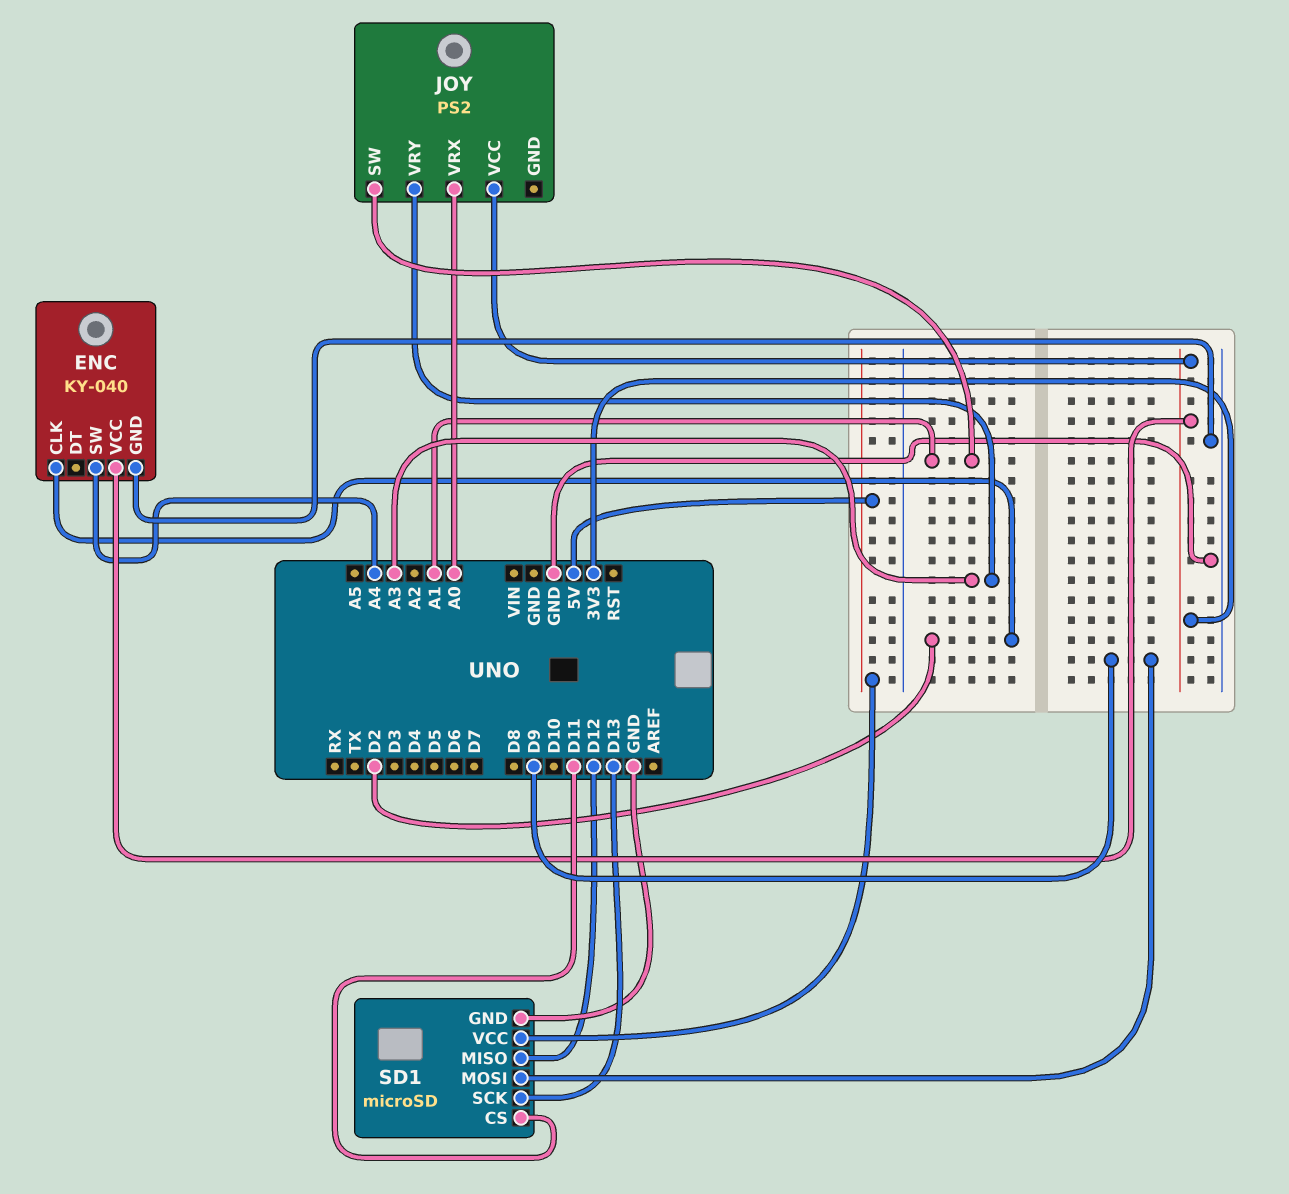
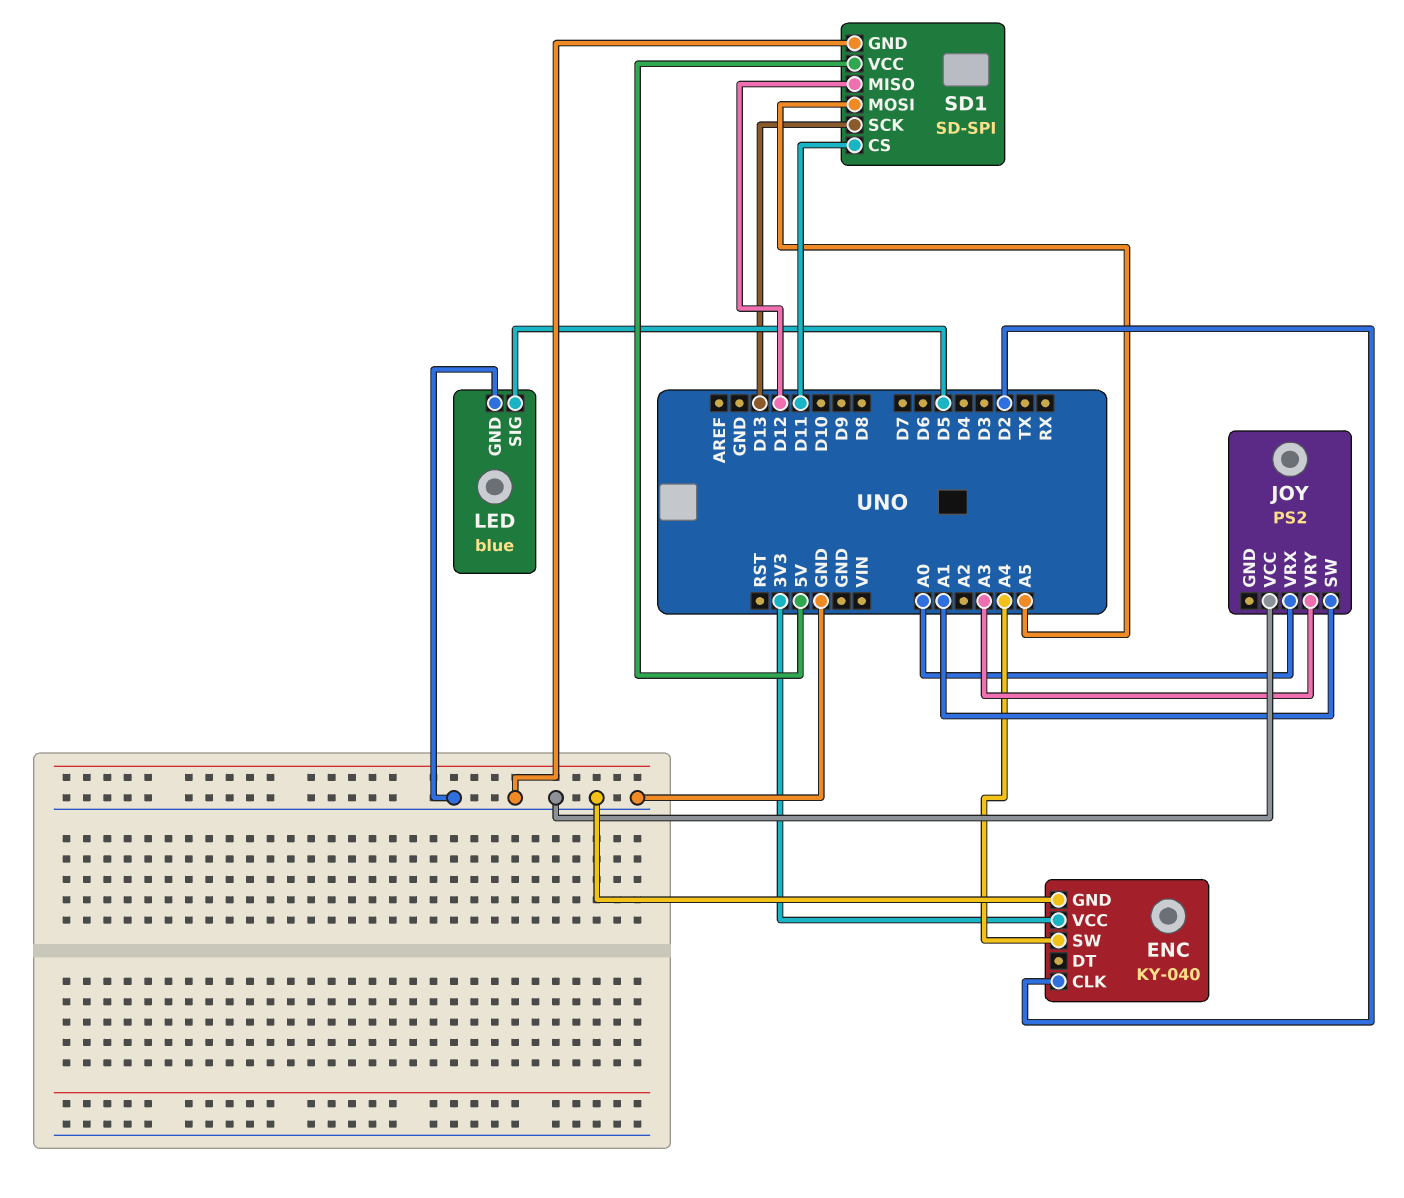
JOY pin VCC: 3V3 -> GND
LED: none -> blue
LED pin GND: none -> GND
LED pin SIG: none -> D5
SD1: microSD -> SD-SPI
SD1 pin MOSI: D9 -> A5

